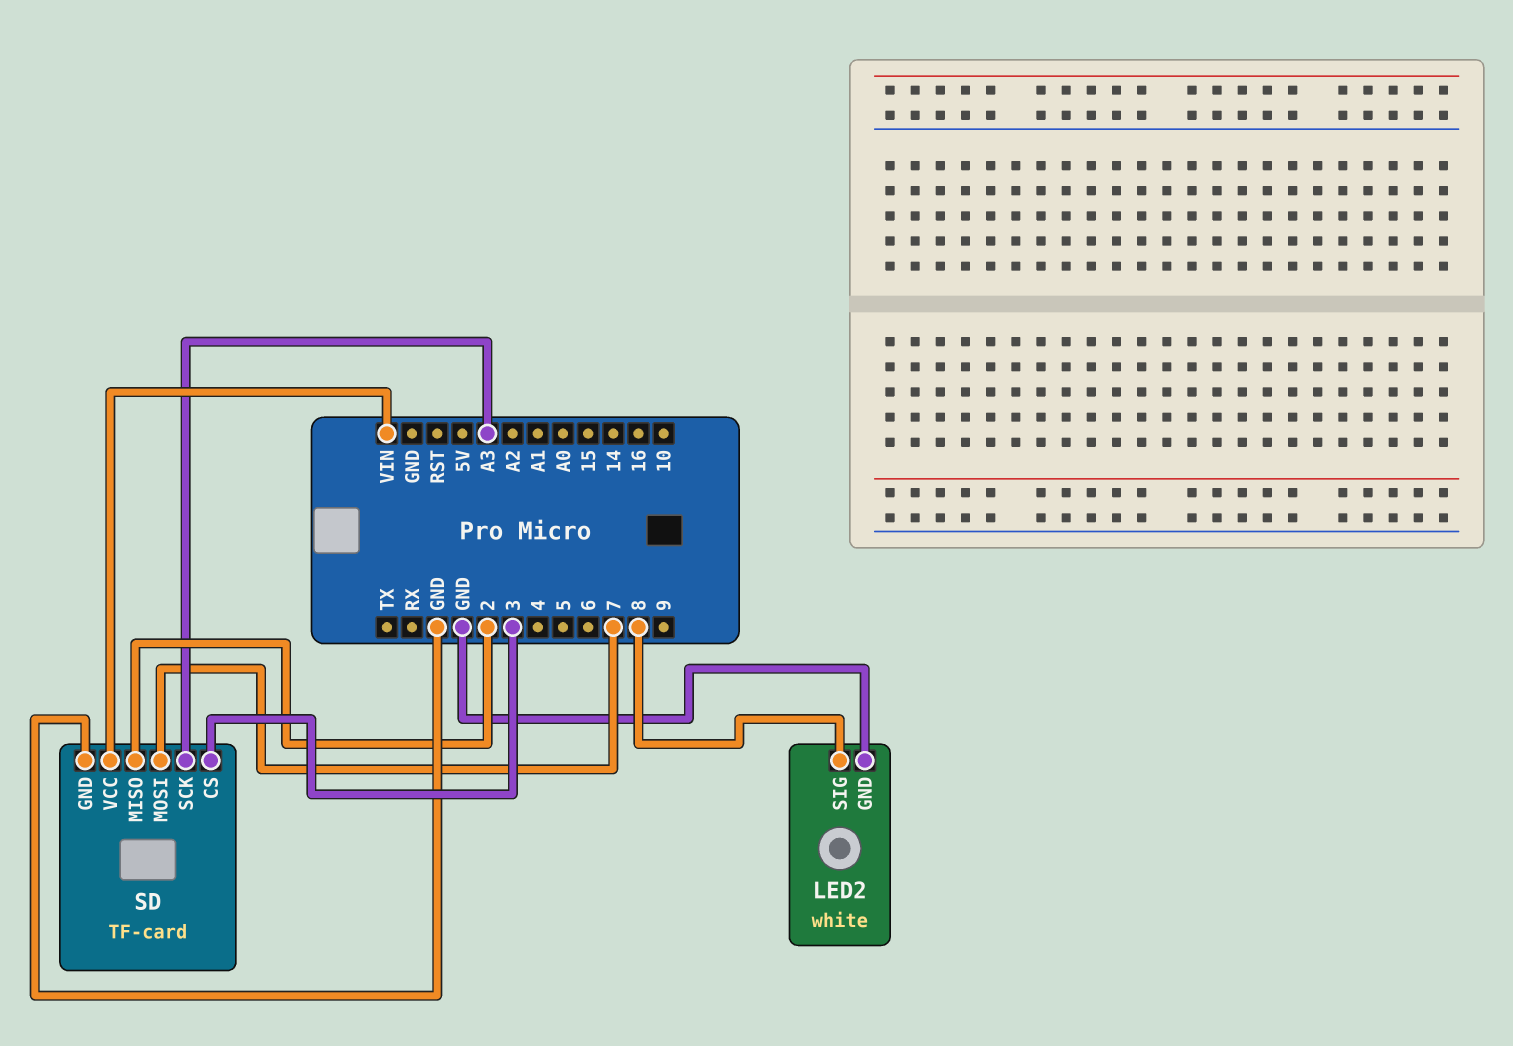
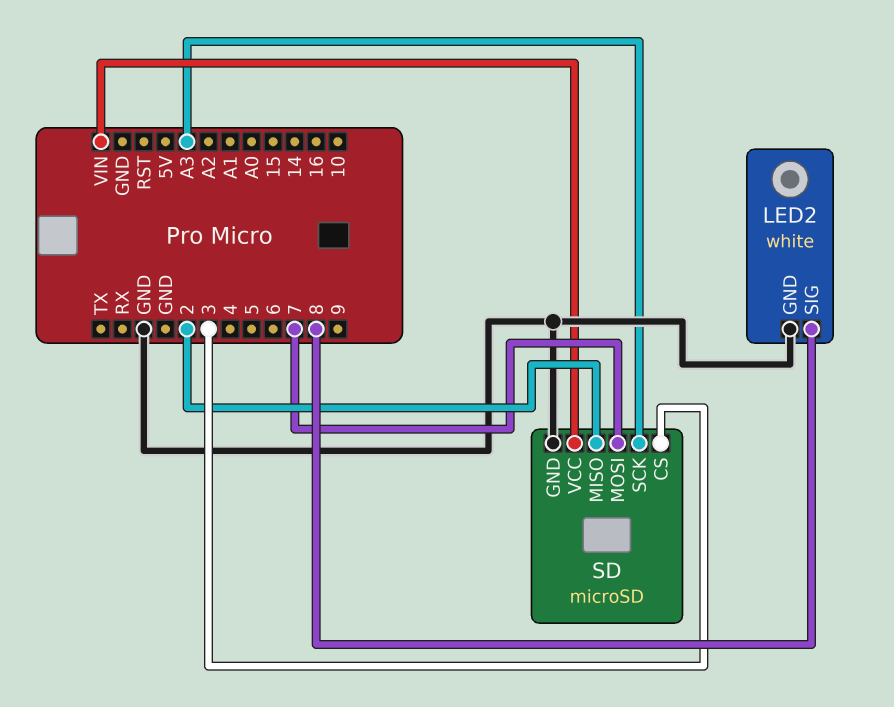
SD: TF-card -> microSD

